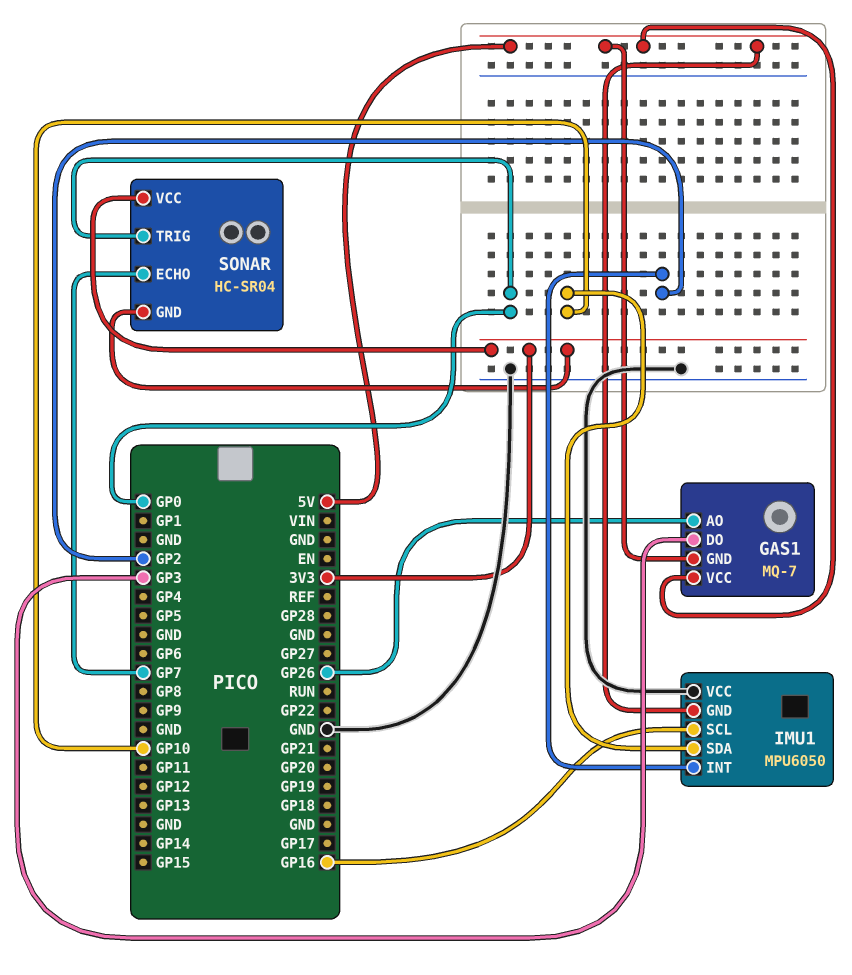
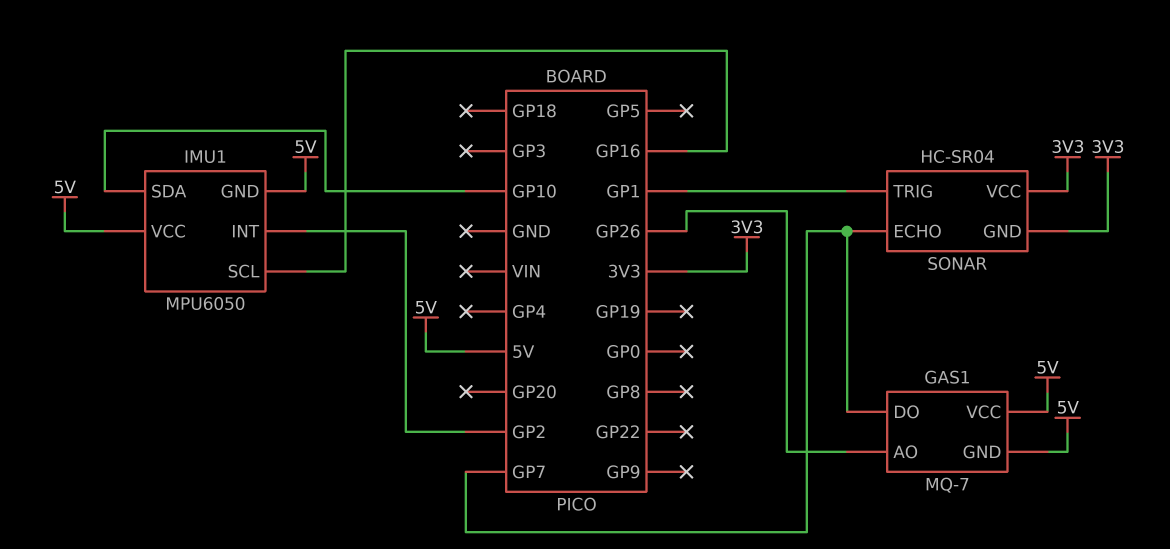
GAS1 pin DO: GP3 -> GP7
IMU1 pin VCC: GND -> 5V
SONAR pin TRIG: GP0 -> GP1

